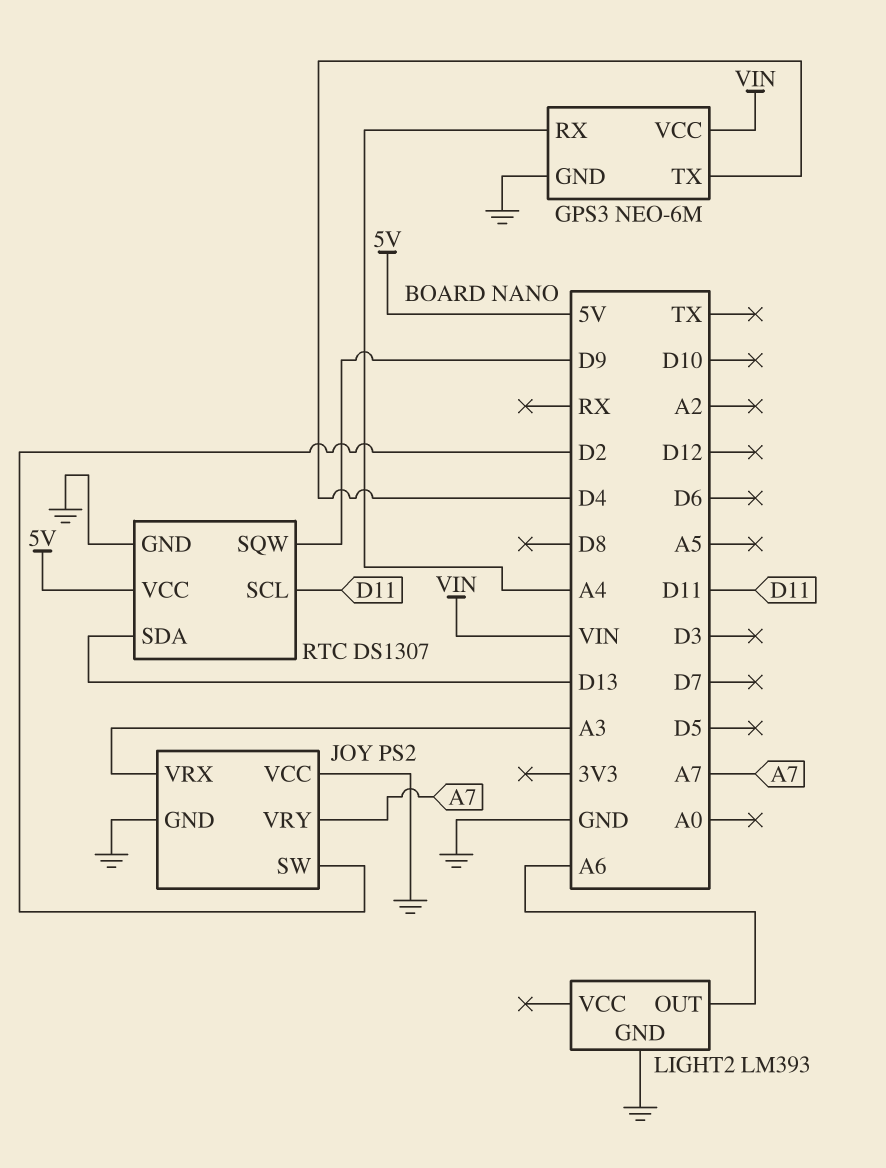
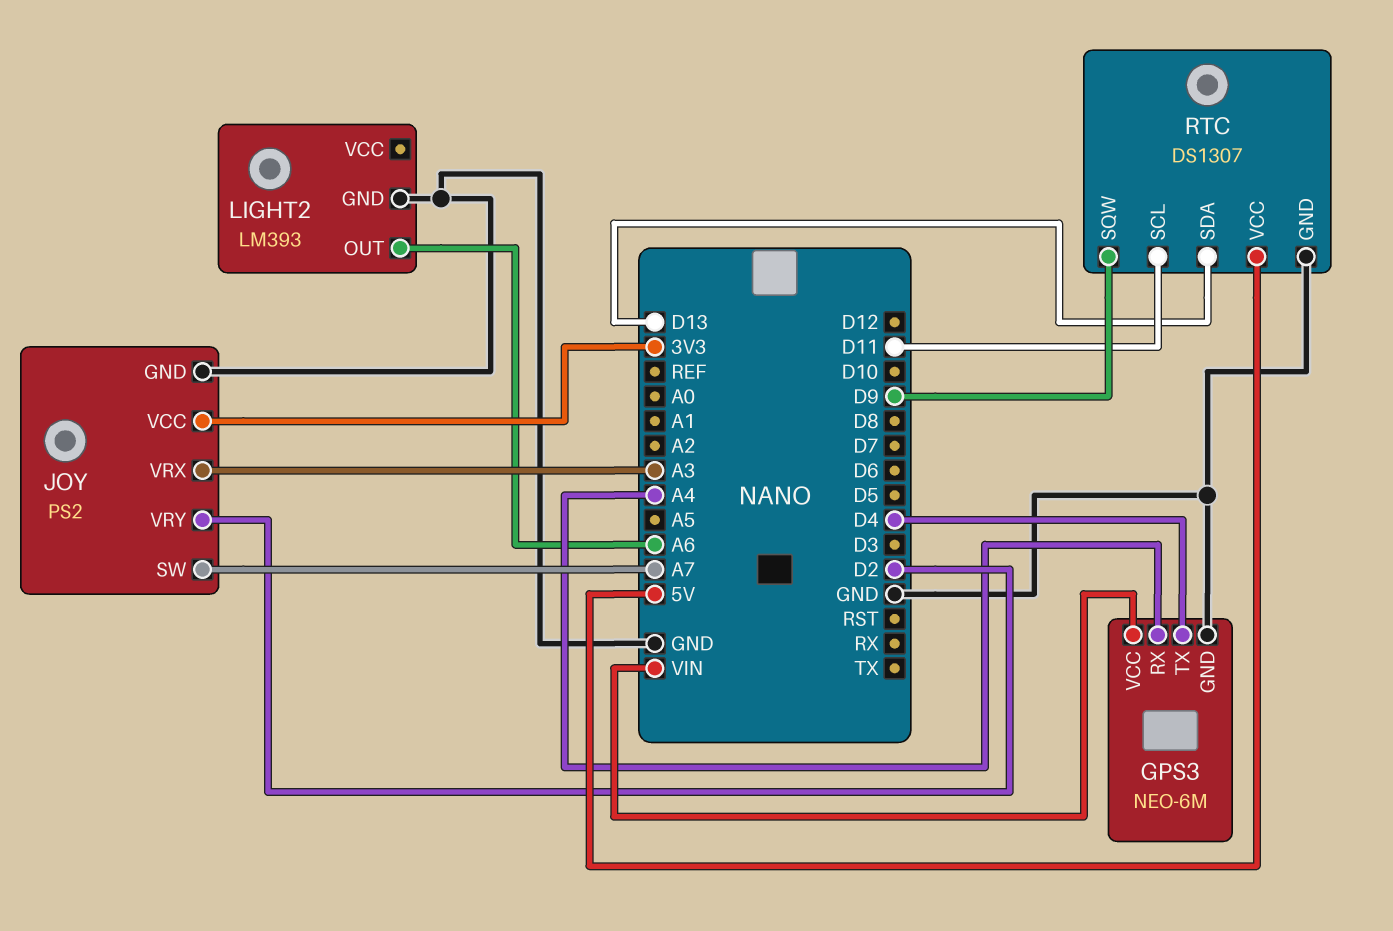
JOY pin SW: D2 -> A7
JOY pin VCC: GND -> 3V3
JOY pin VRY: A7 -> D2

